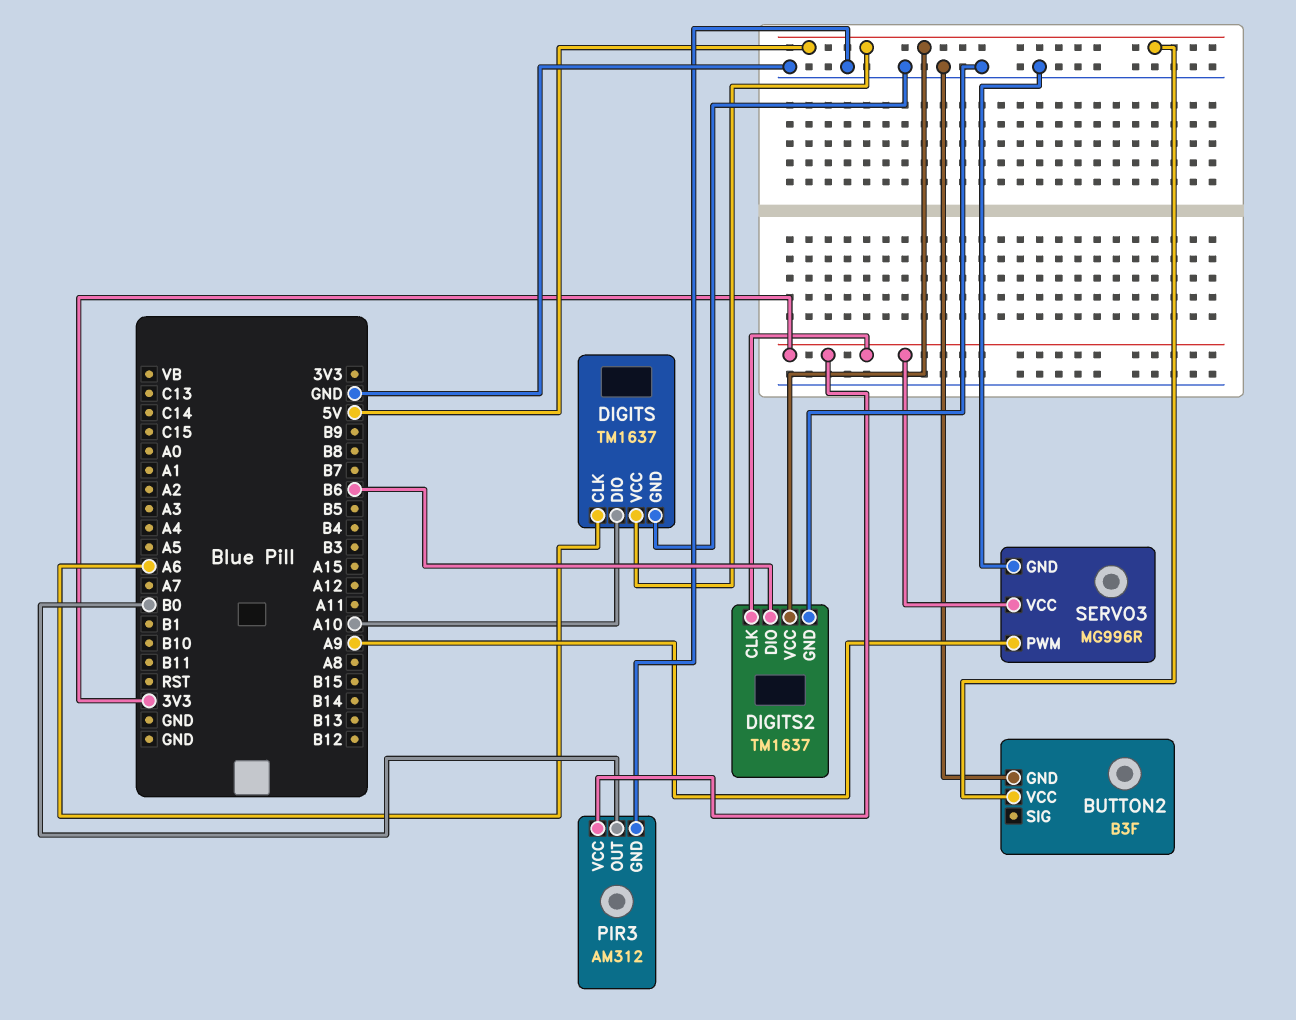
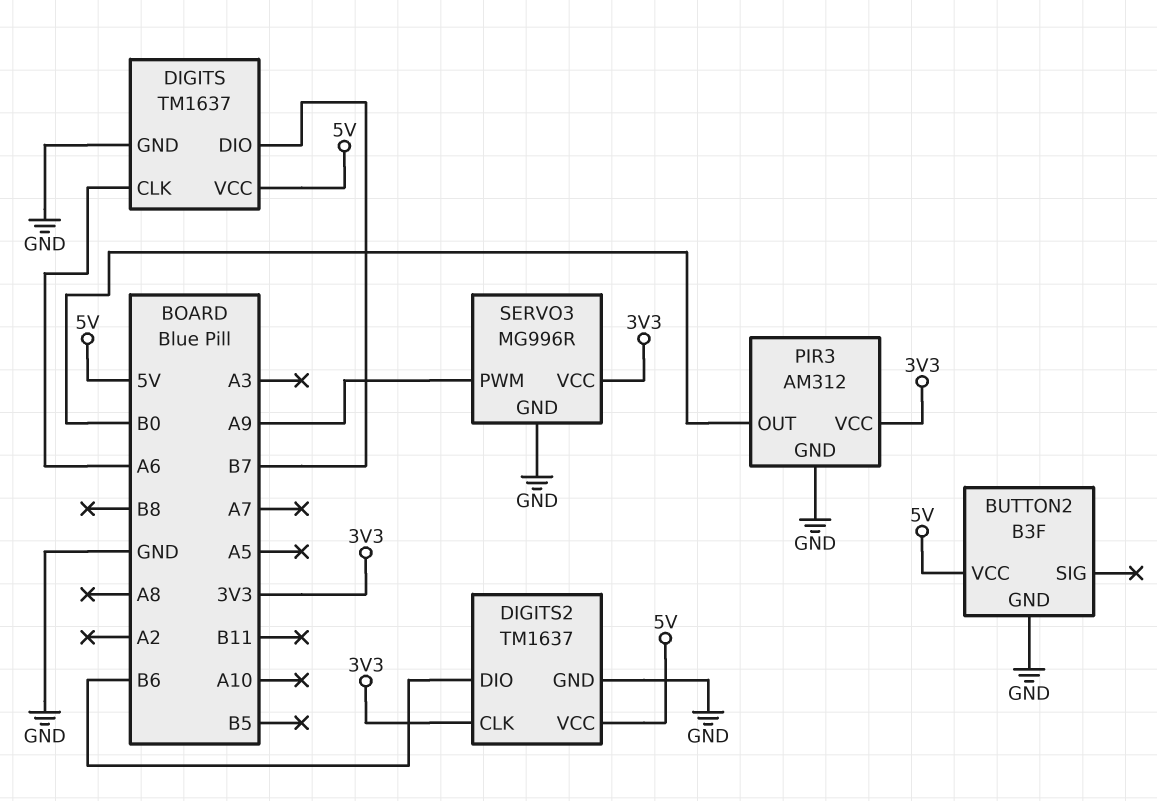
DIGITS pin DIO: A10 -> B7

